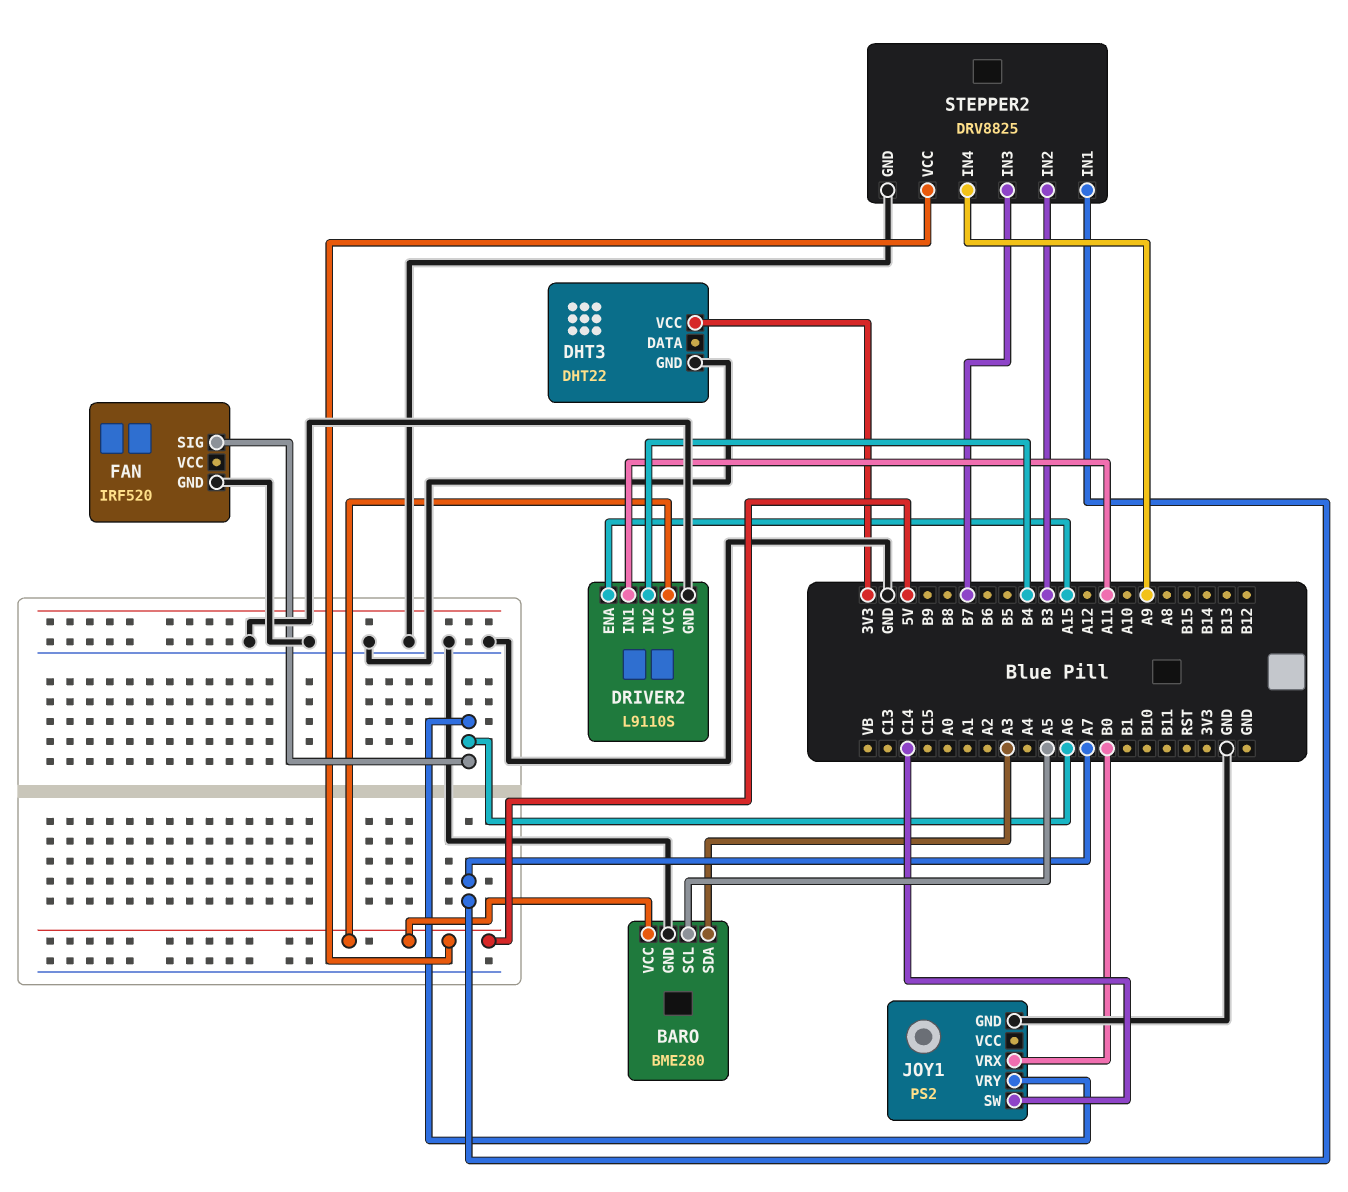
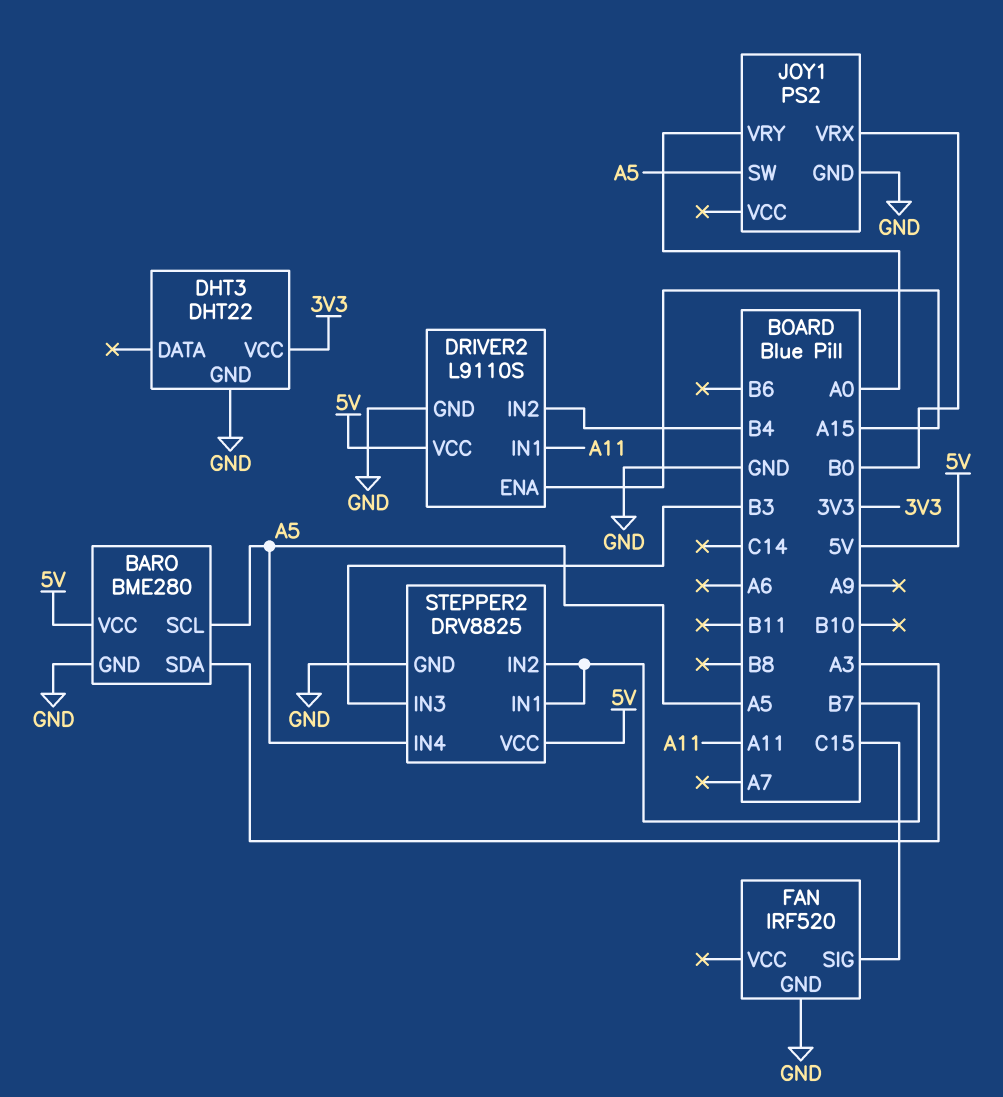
FAN pin SIG: A6 -> C15
JOY1 pin SW: C14 -> A5
JOY1 pin VRY: A6 -> A0
STEPPER2 pin IN1: A7 -> B7
STEPPER2 pin IN2: B3 -> B7
STEPPER2 pin IN3: B7 -> B3
STEPPER2 pin IN4: A9 -> A5

